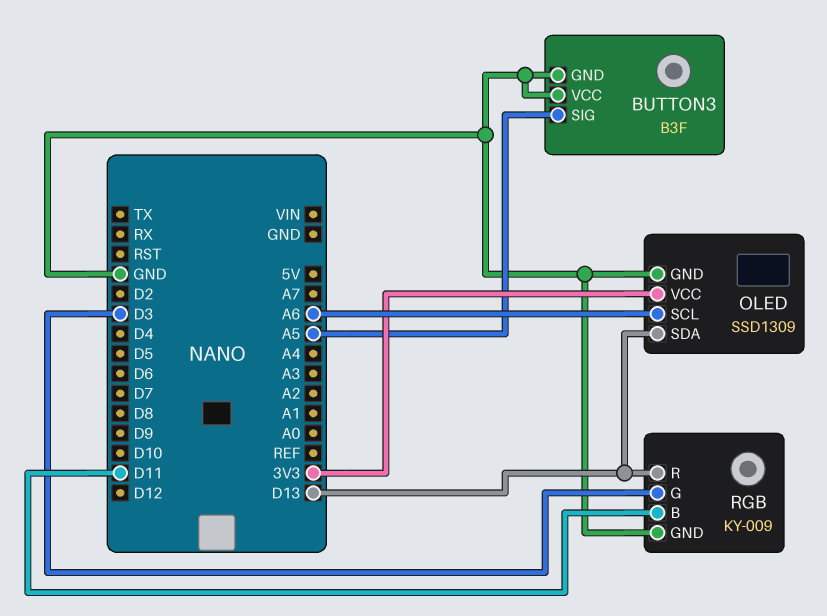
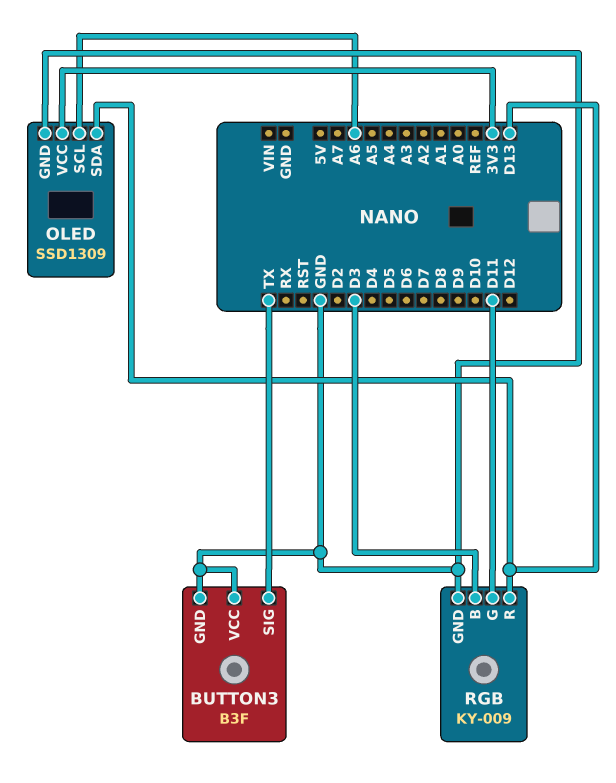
BUTTON3 pin SIG: A5 -> TX
RGB pin B: D11 -> D3
RGB pin G: D3 -> D11

